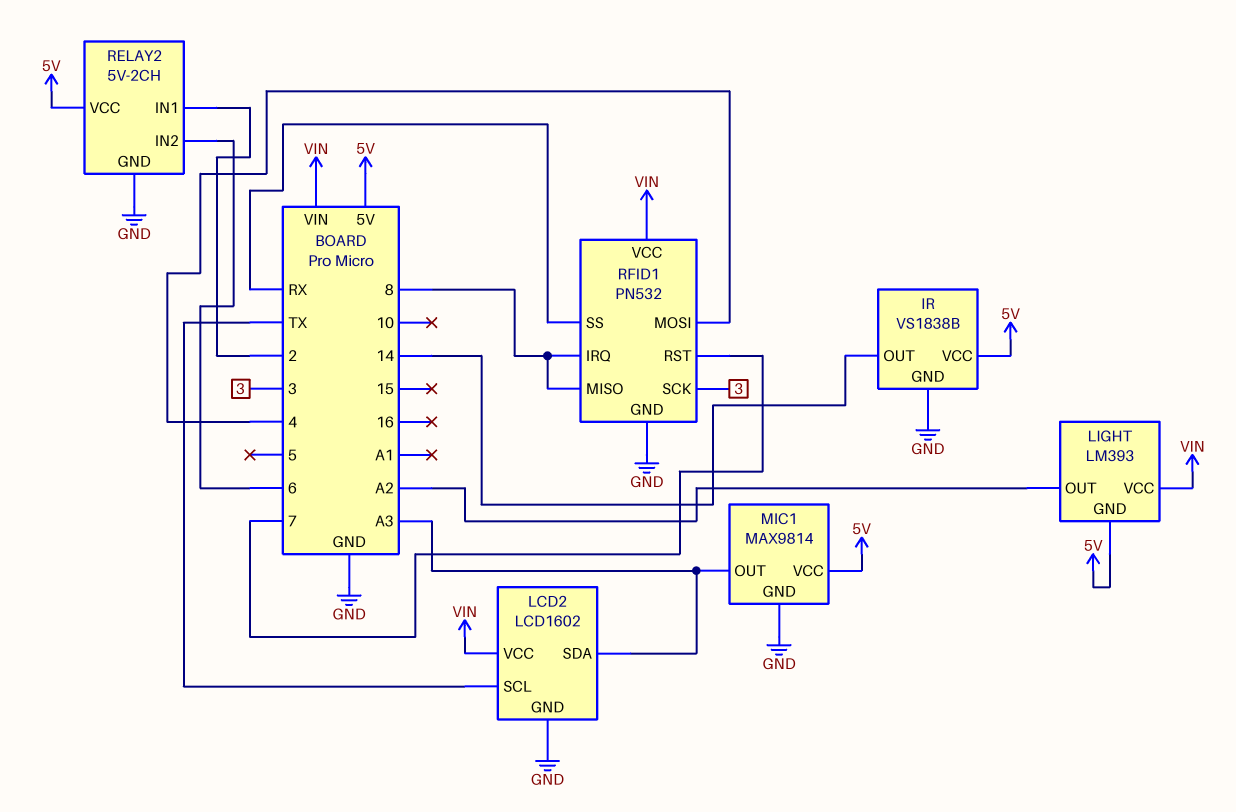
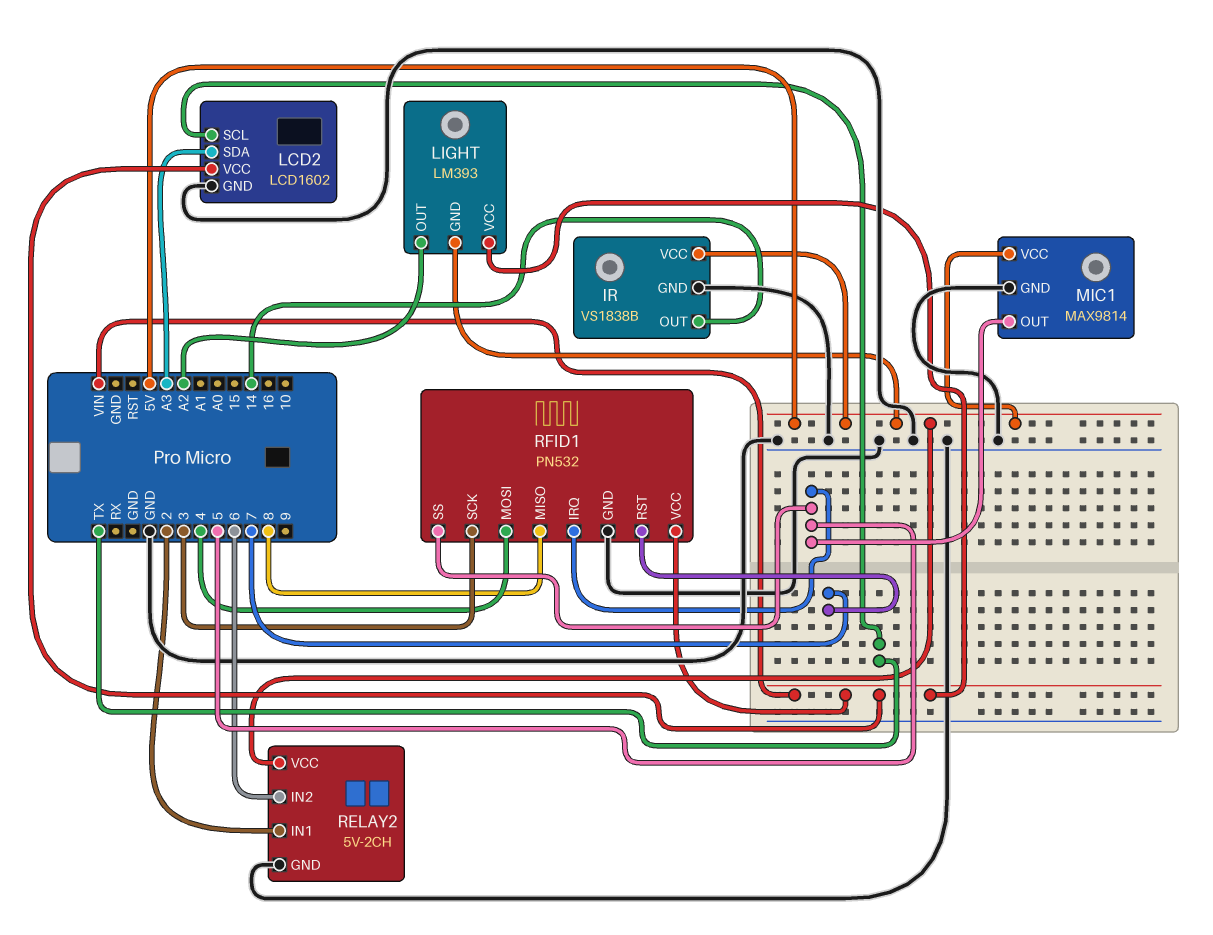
MIC1 pin OUT: A3 -> 5
RFID1 pin IRQ: 8 -> 5
RFID1 pin SS: RX -> 5

